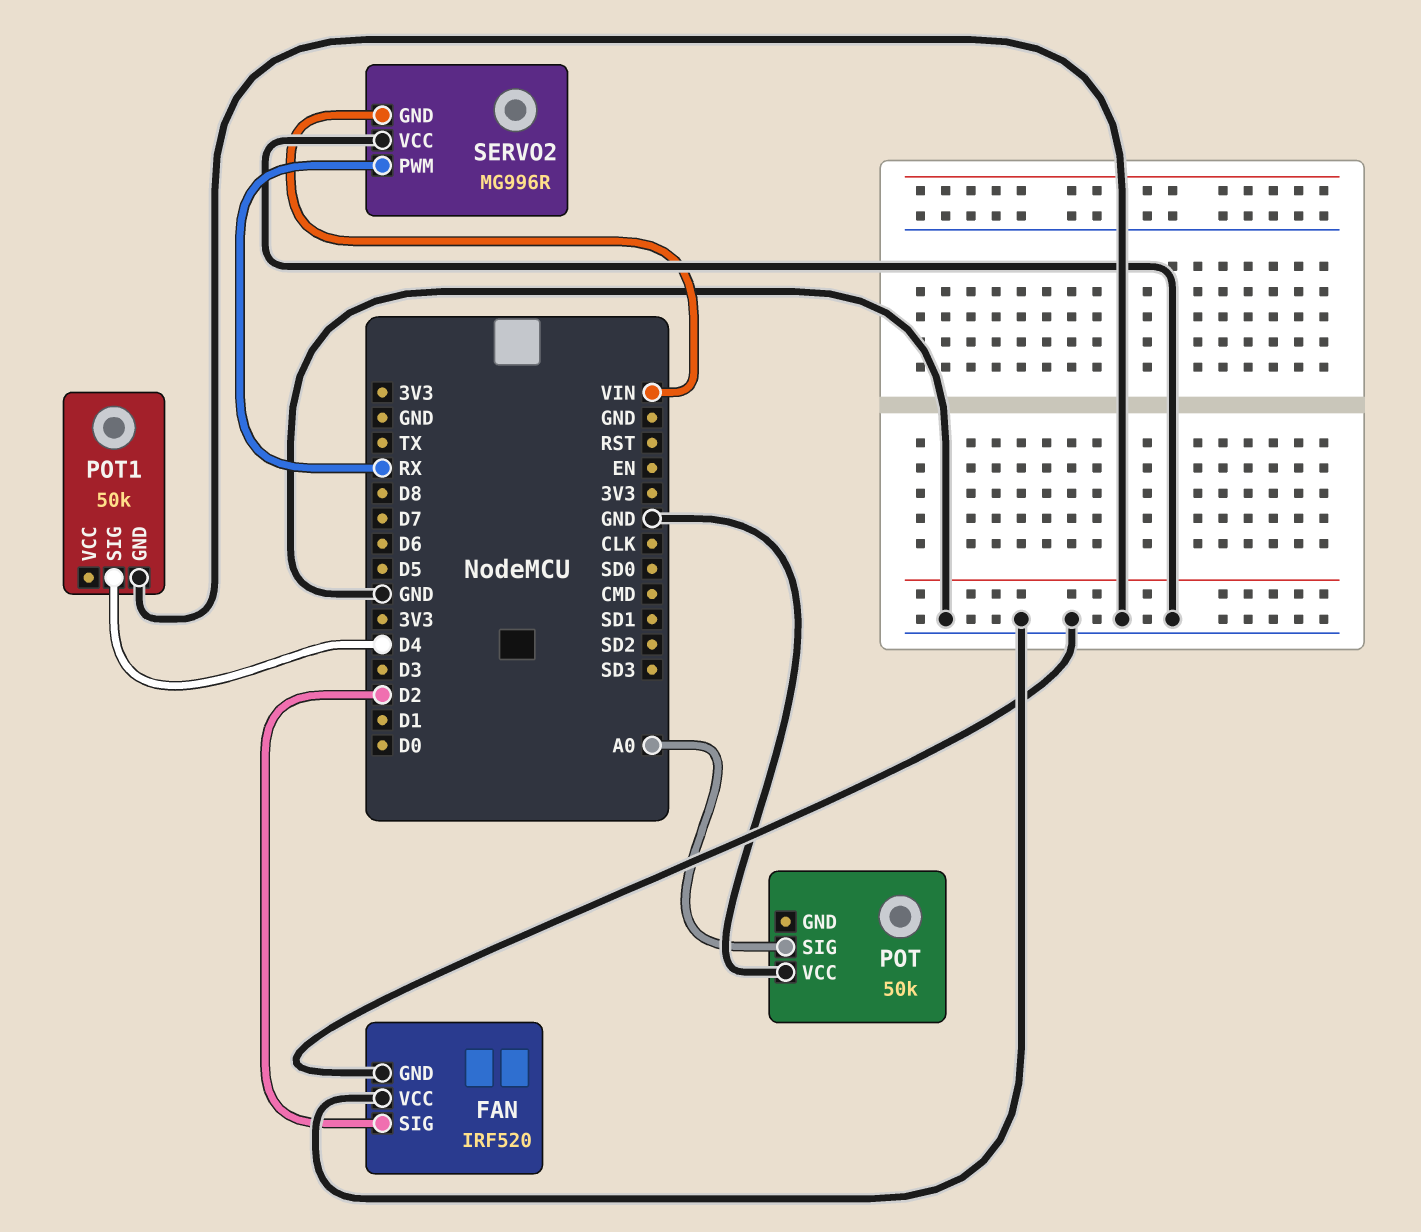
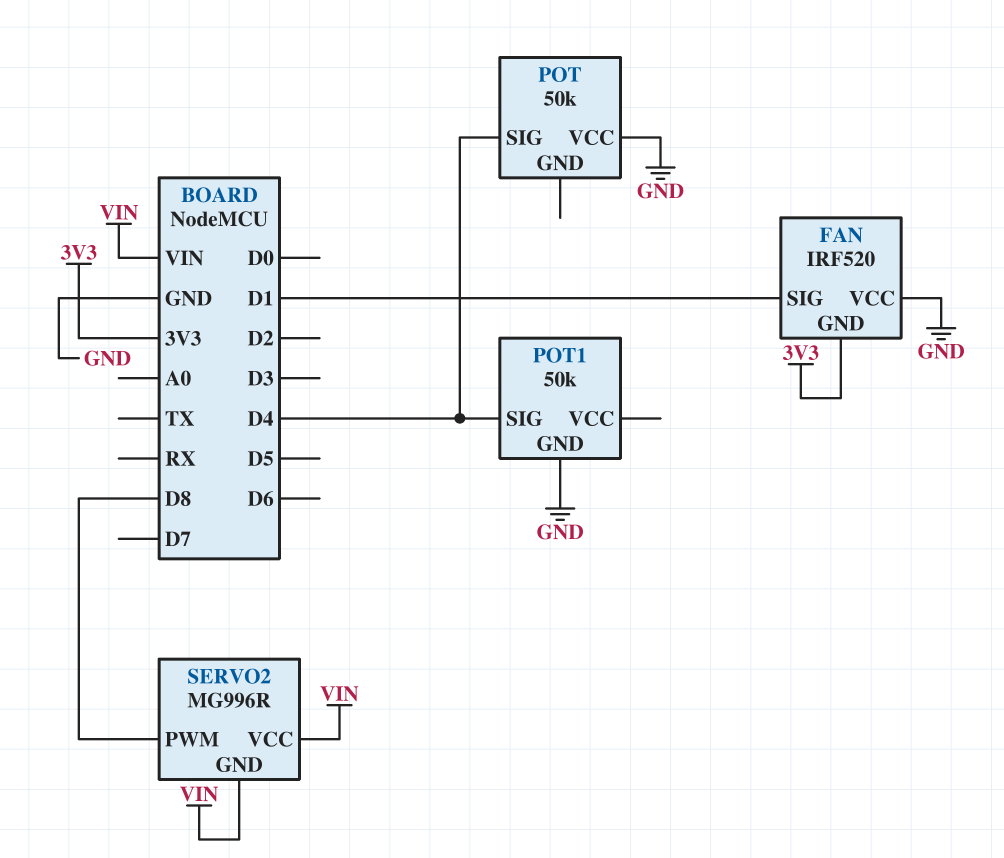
FAN pin GND: GND -> 3V3
FAN pin SIG: D2 -> D1
POT pin SIG: A0 -> D4
SERVO2 pin PWM: RX -> D8
SERVO2 pin VCC: GND -> VIN

